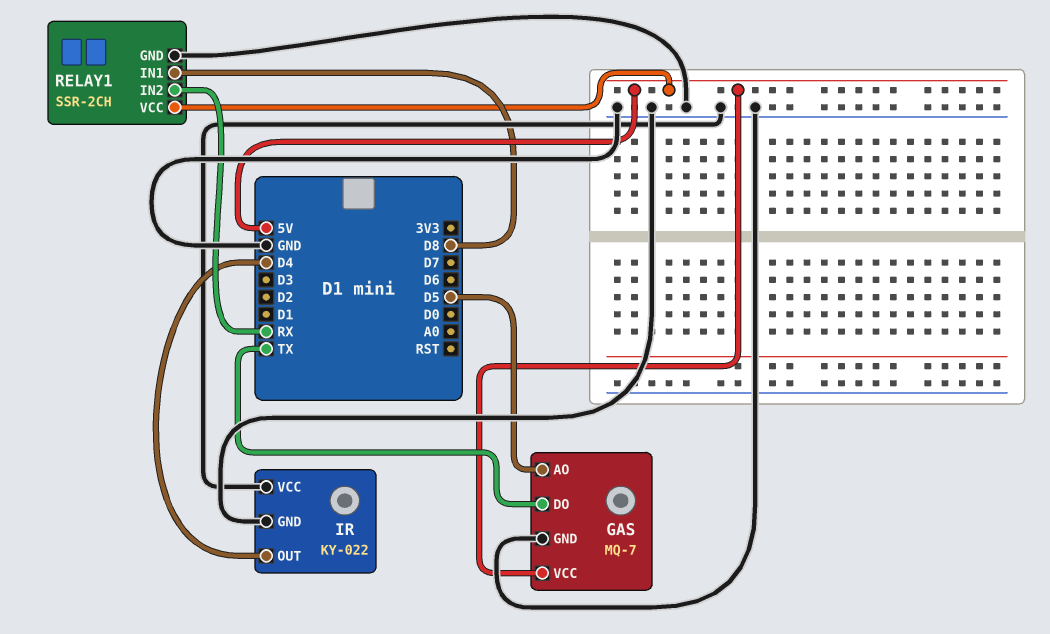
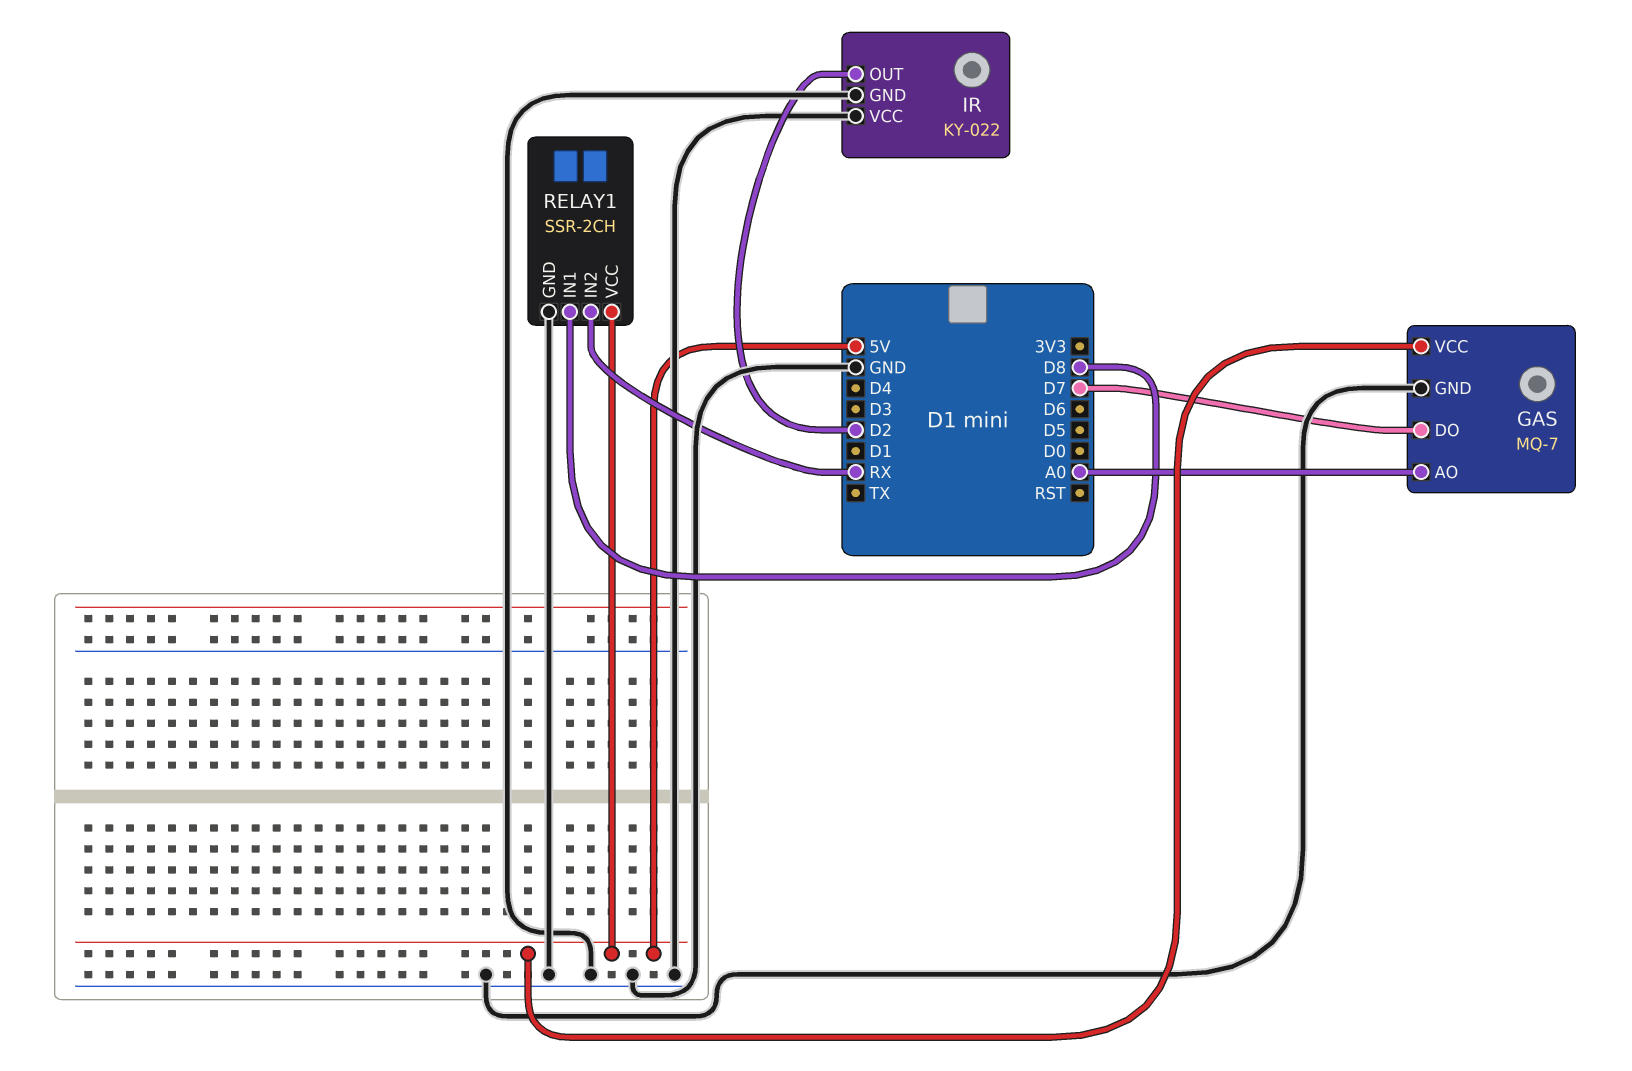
GAS pin AO: D5 -> A0
GAS pin DO: TX -> D7
IR pin OUT: D4 -> D2

